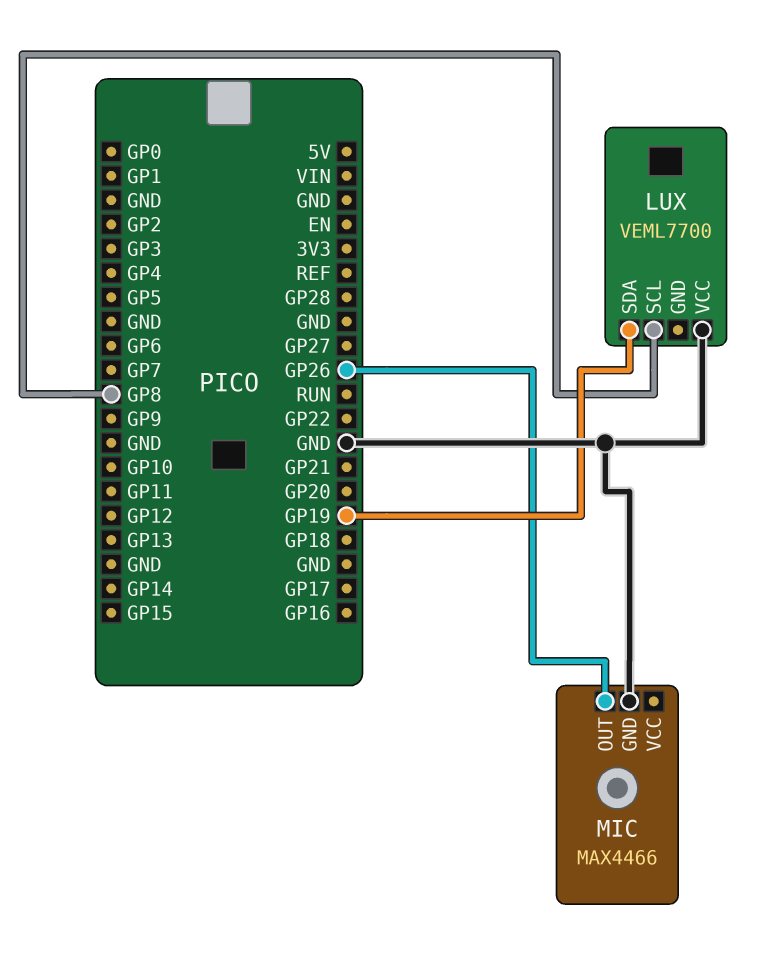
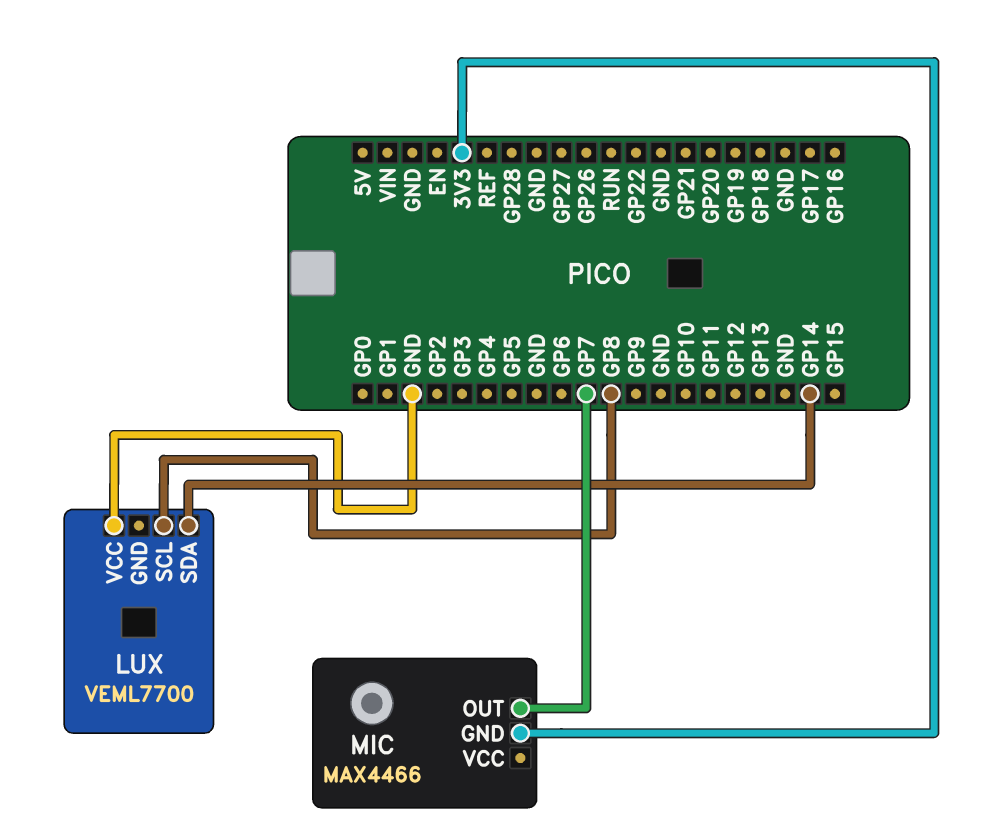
LUX pin SDA: GP19 -> GP14
MIC pin GND: GND -> 3V3
MIC pin OUT: GP26 -> GP7

